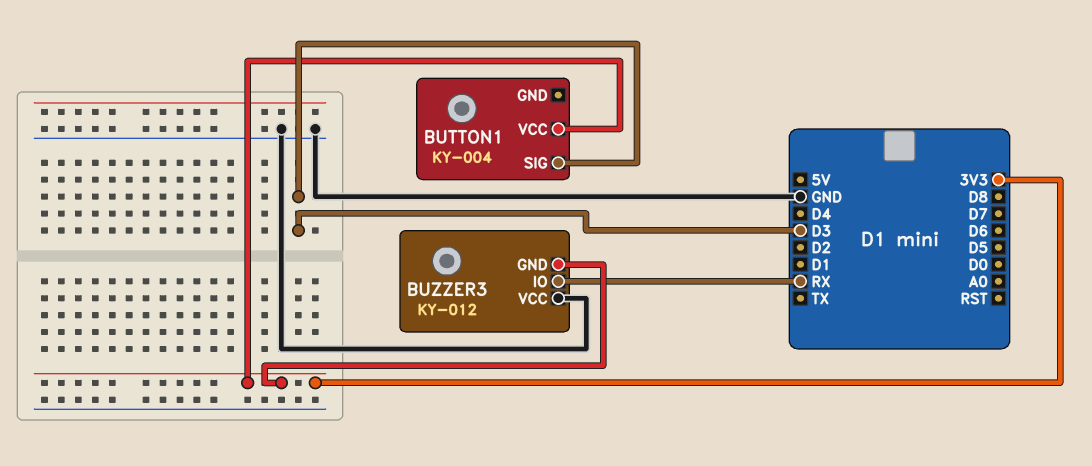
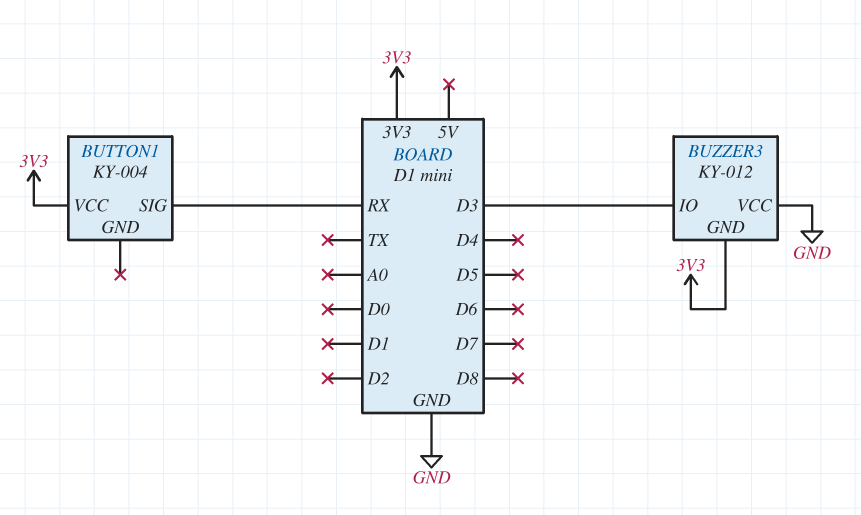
BUTTON1 pin SIG: D3 -> RX
BUZZER3 pin IO: RX -> D3

